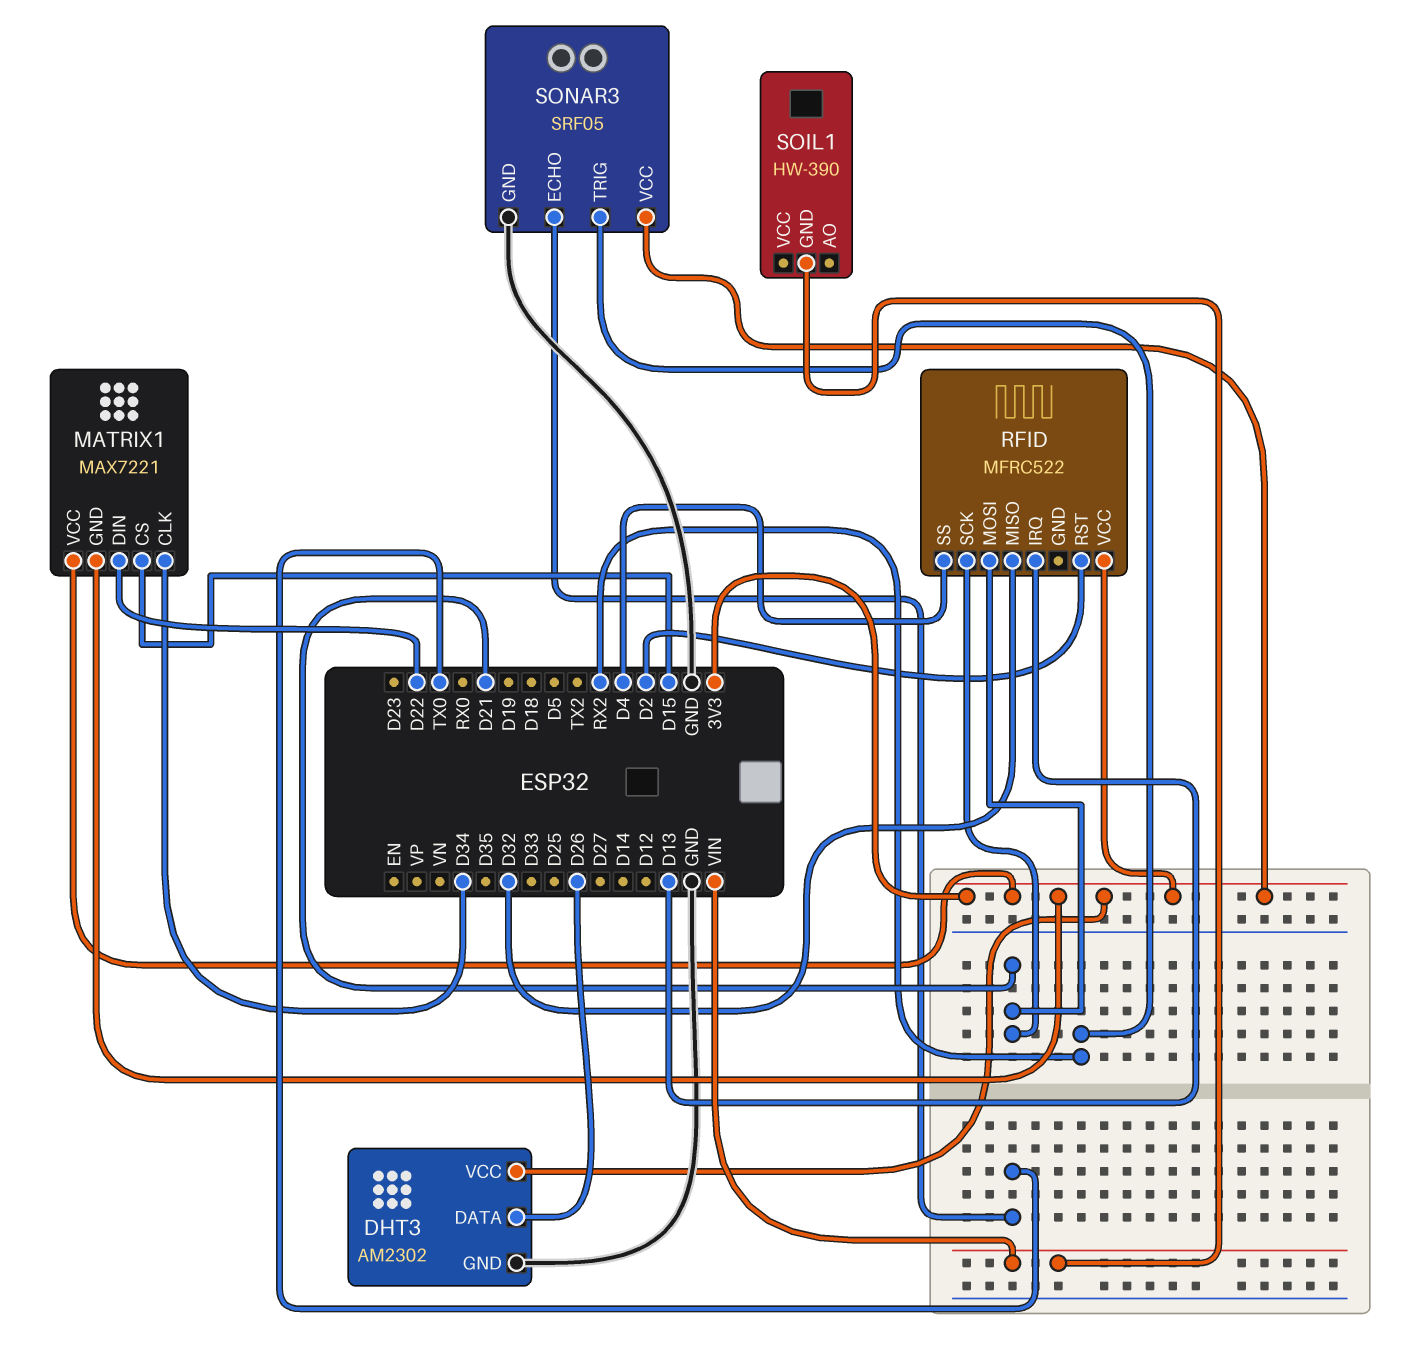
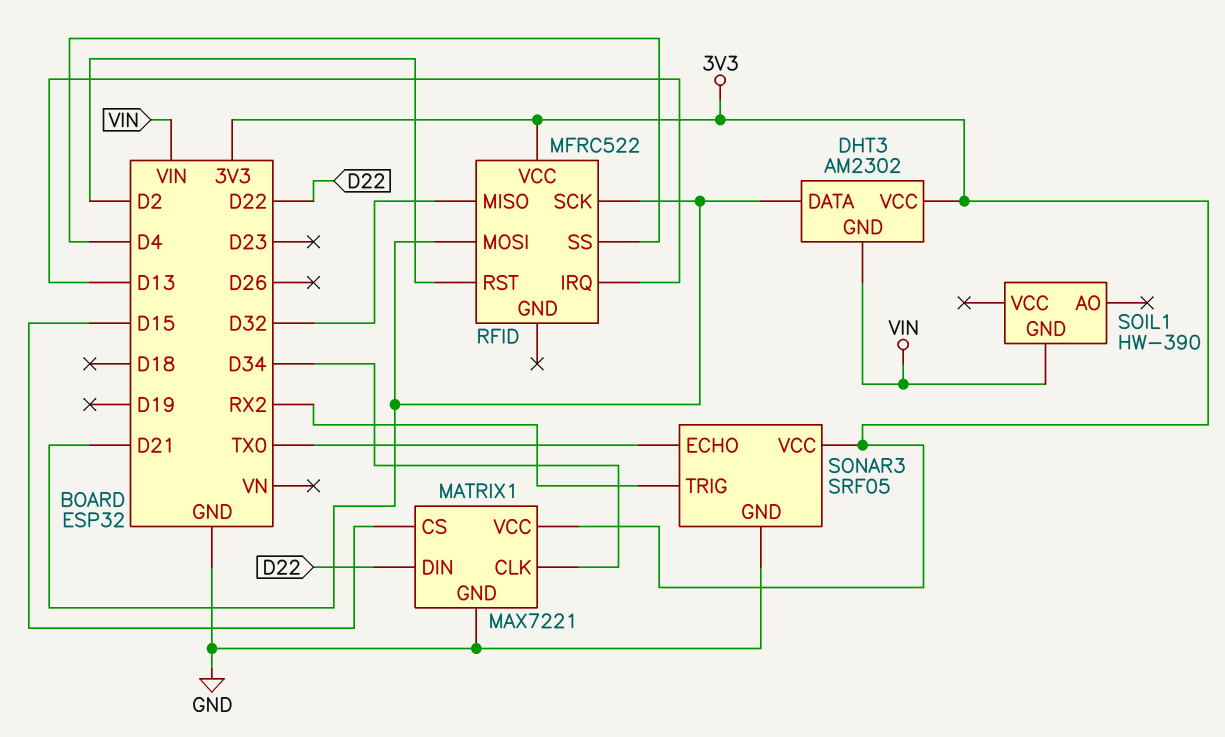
DHT3 pin DATA: D26 -> D21
DHT3 pin GND: GND -> VIN
MATRIX1 pin GND: 3V3 -> GND

